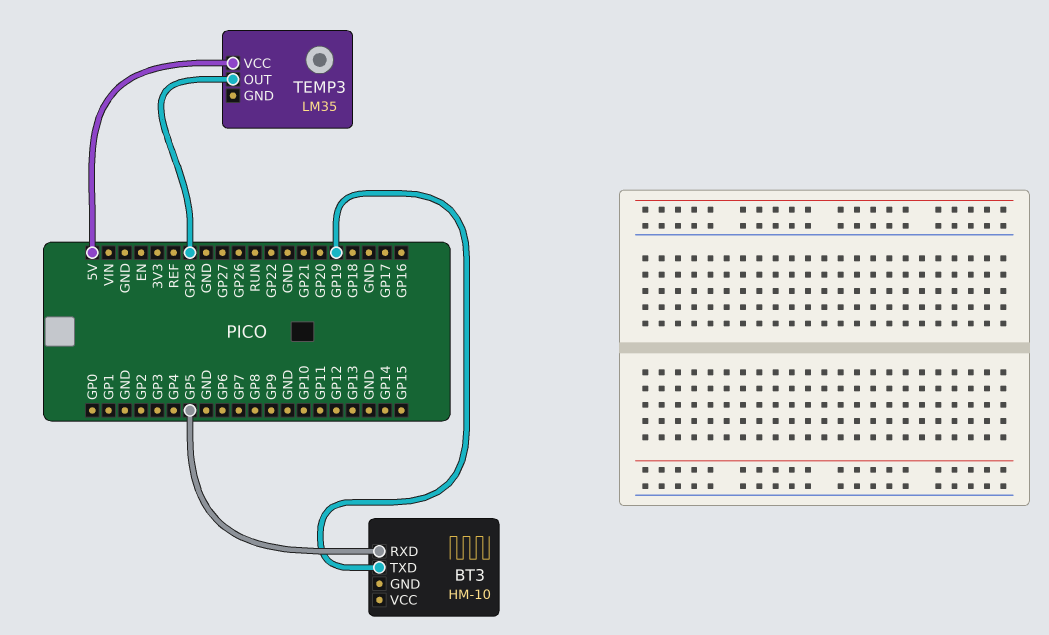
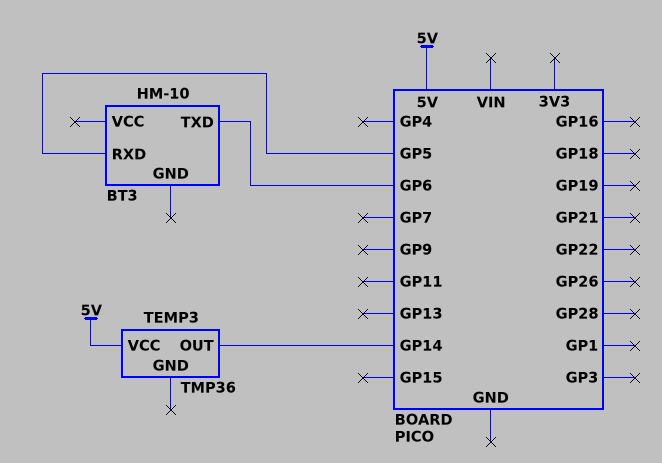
BT3 pin TXD: GP19 -> GP6
TEMP3: LM35 -> TMP36
TEMP3 pin OUT: GP28 -> GP14

